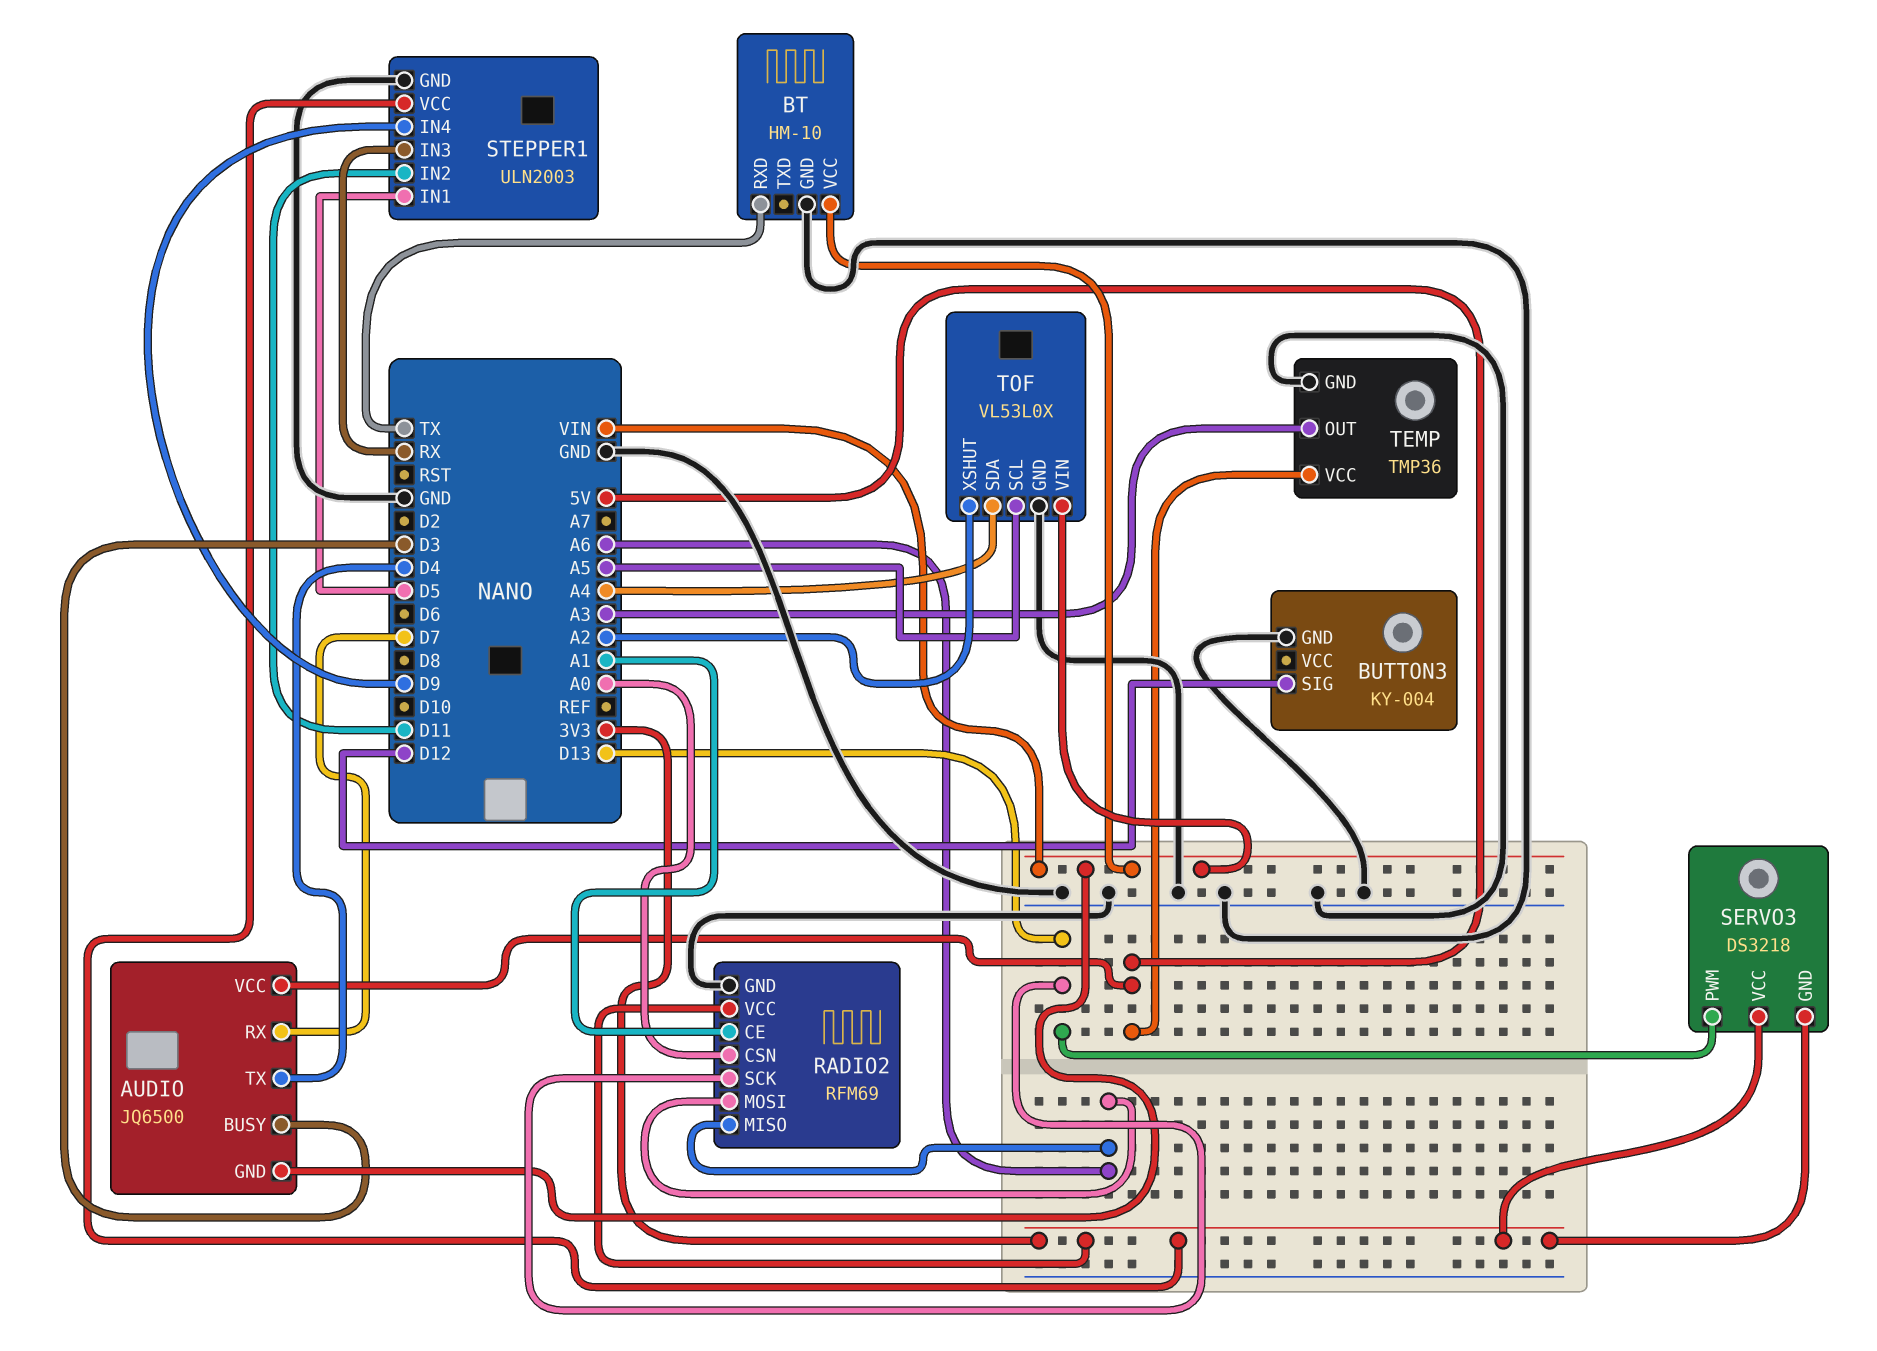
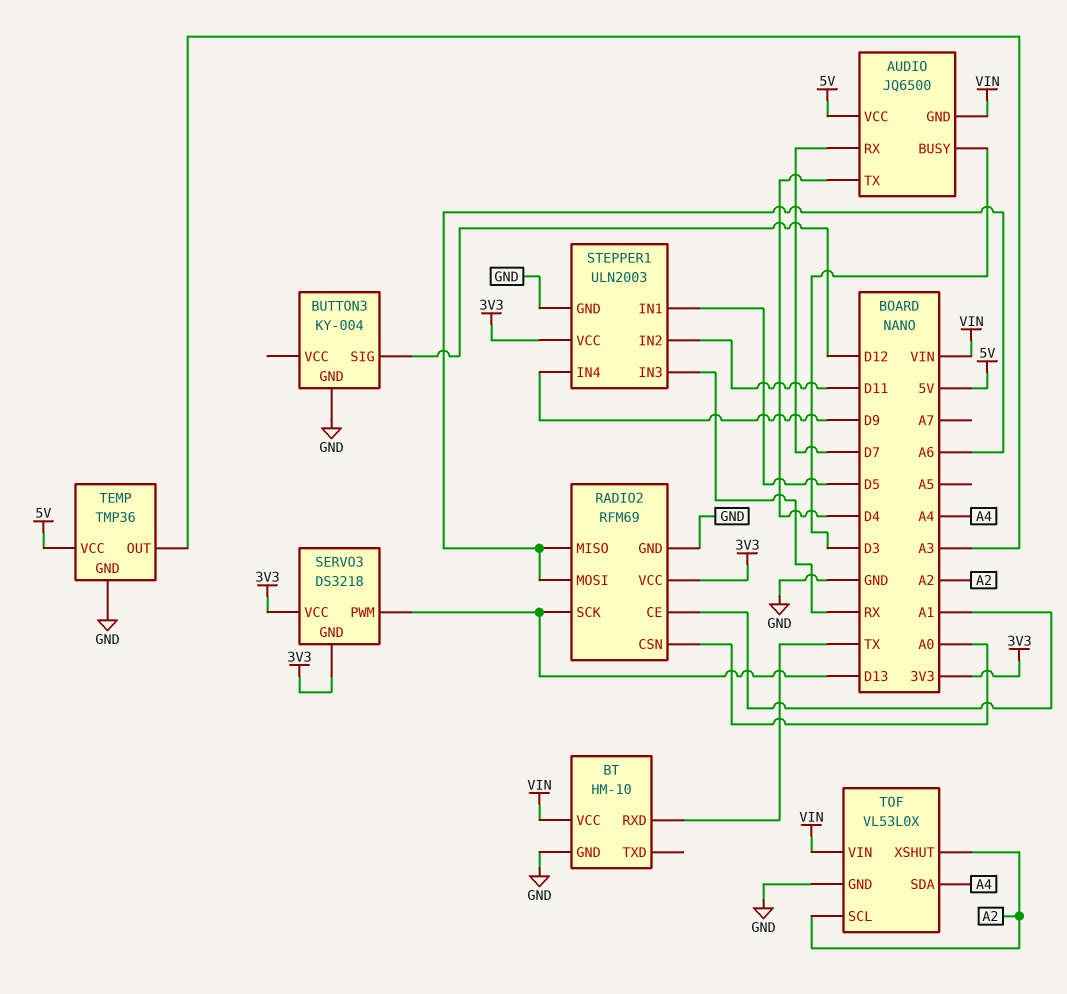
TOF pin SCL: A5 -> A2

